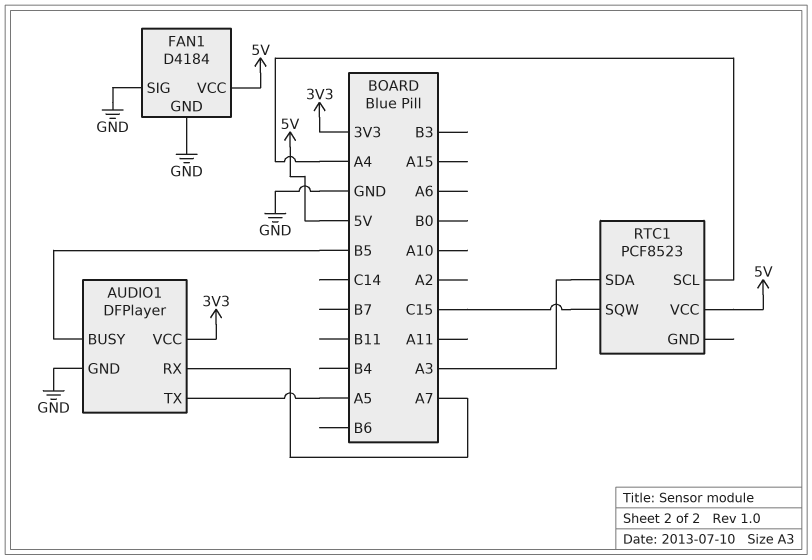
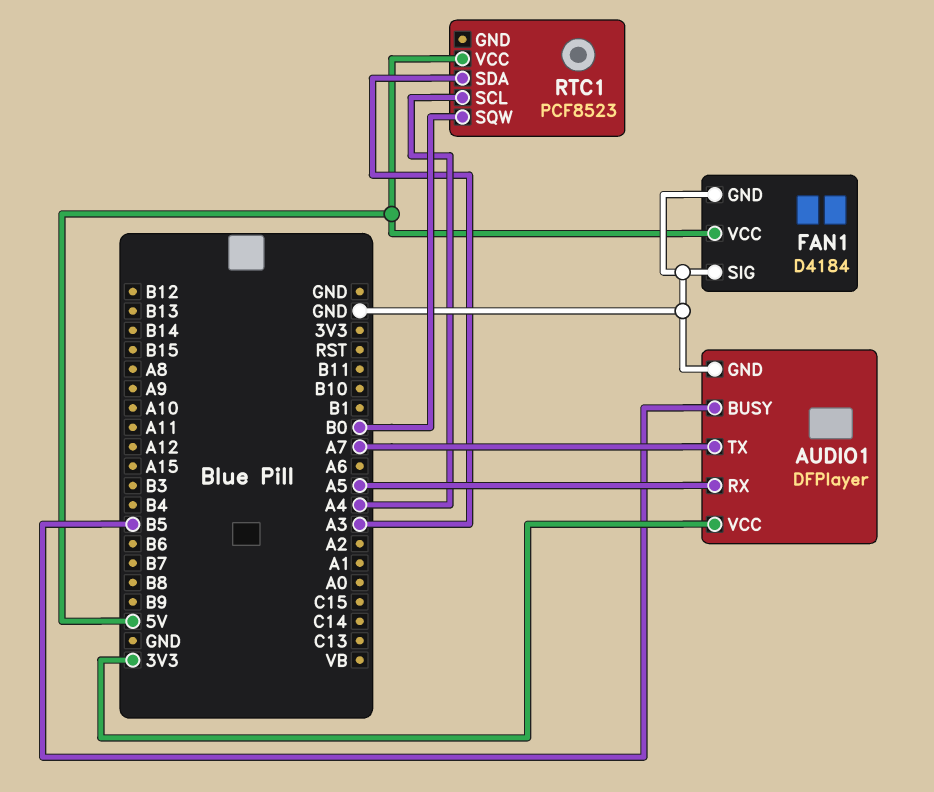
AUDIO1 pin RX: A7 -> A5
AUDIO1 pin TX: A5 -> A7
RTC1 pin SQW: C15 -> B0

